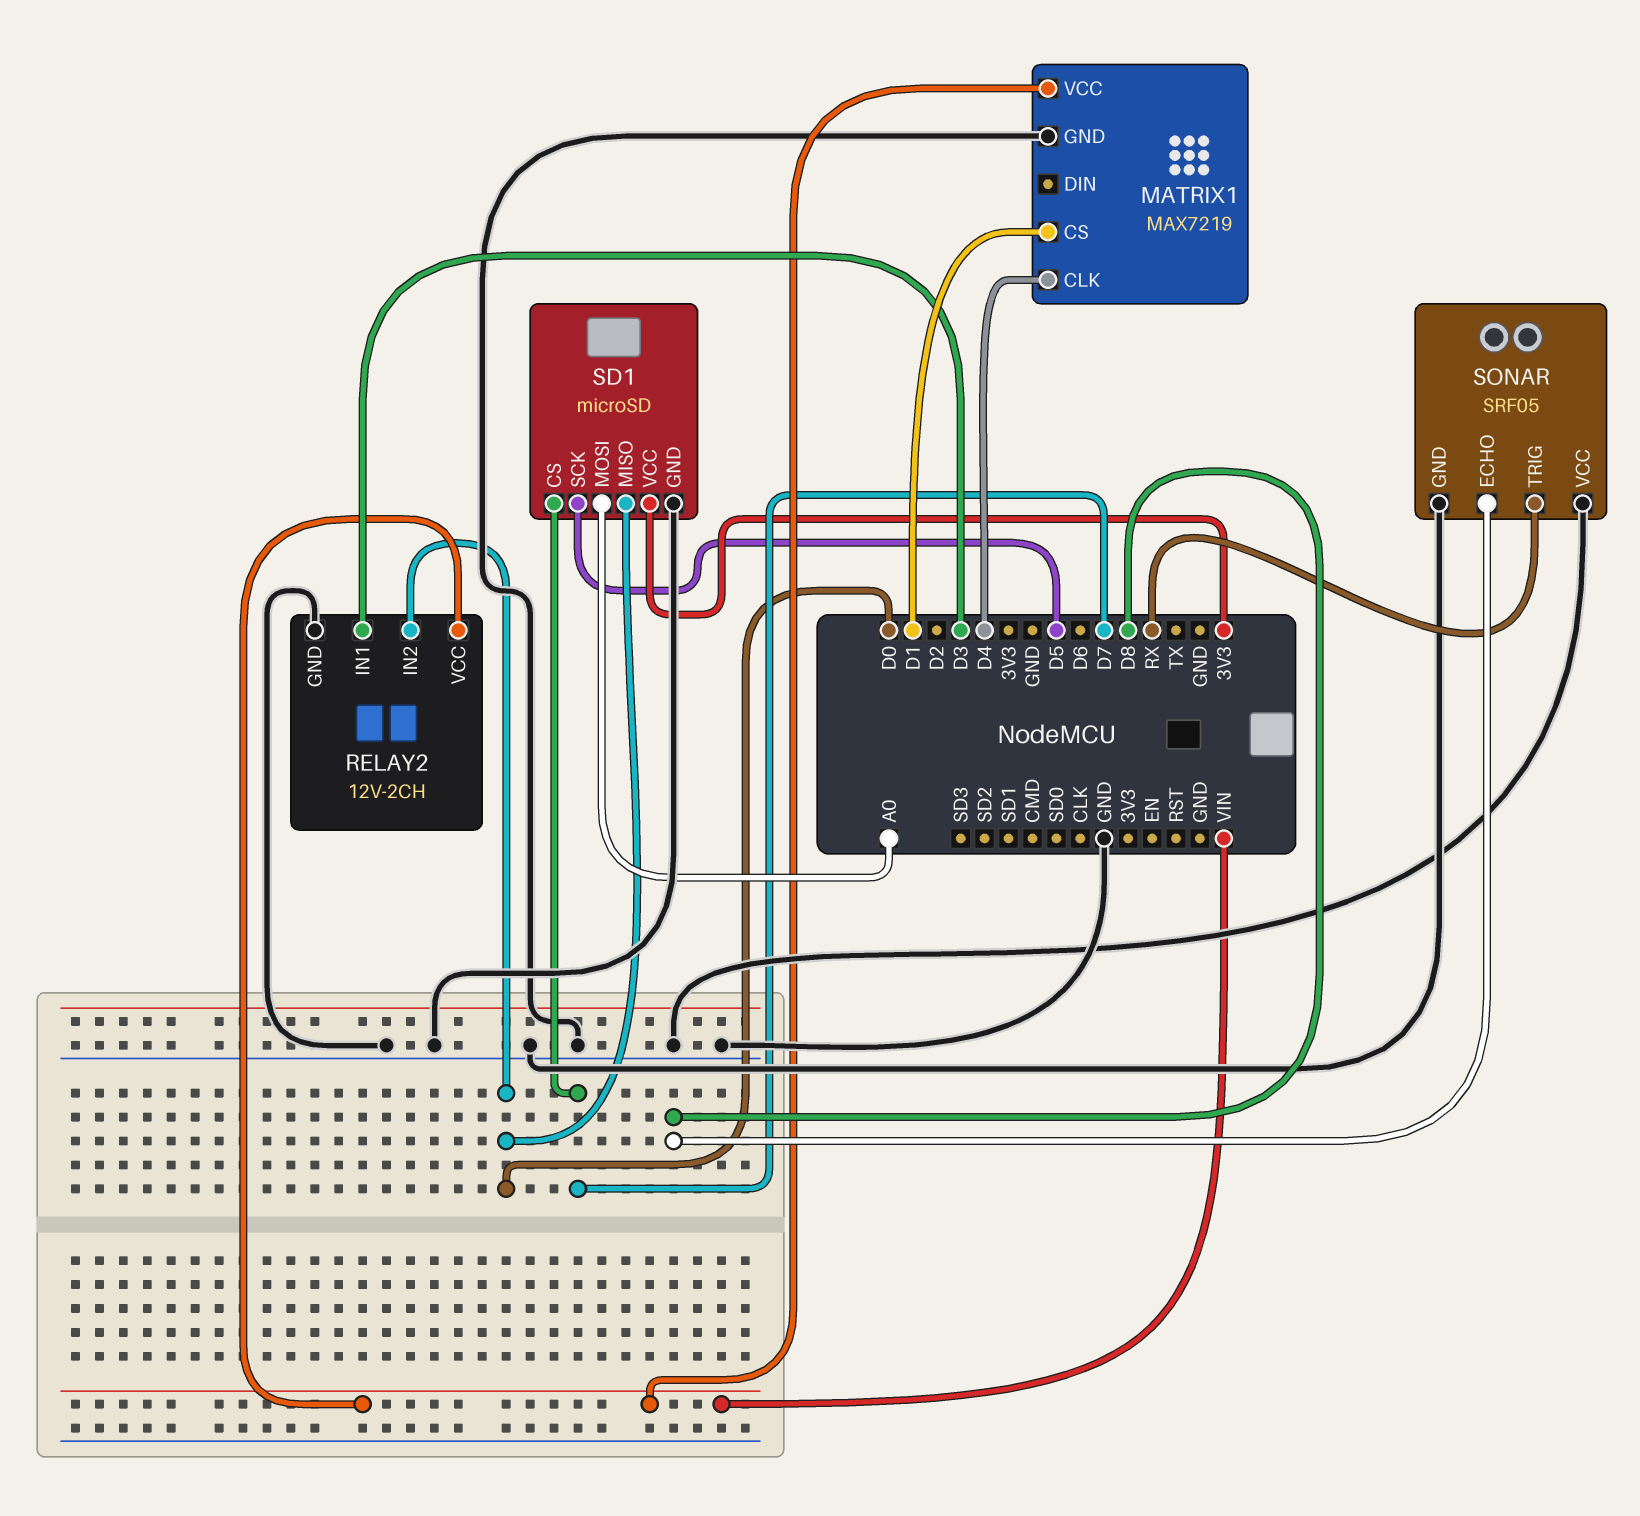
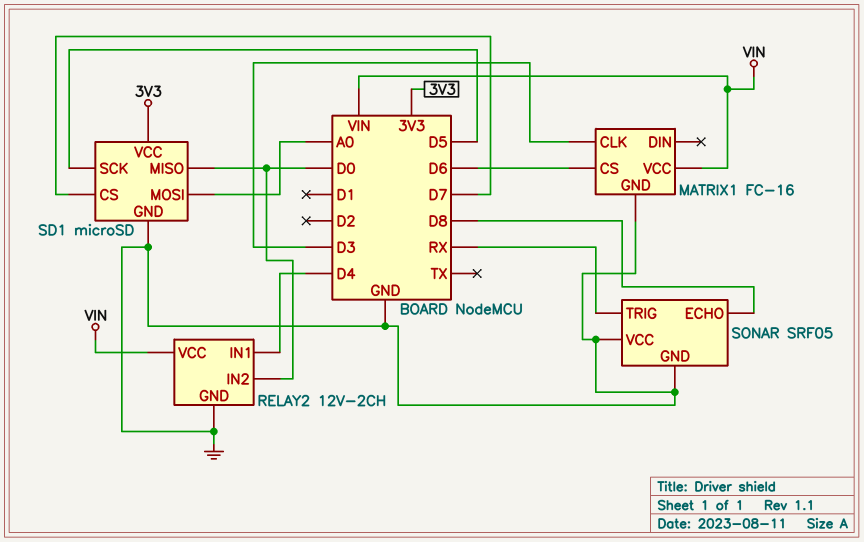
MATRIX1: MAX7219 -> FC-16
MATRIX1 pin CLK: D4 -> D3
MATRIX1 pin CS: D1 -> D6
RELAY2 pin IN1: D3 -> D4

